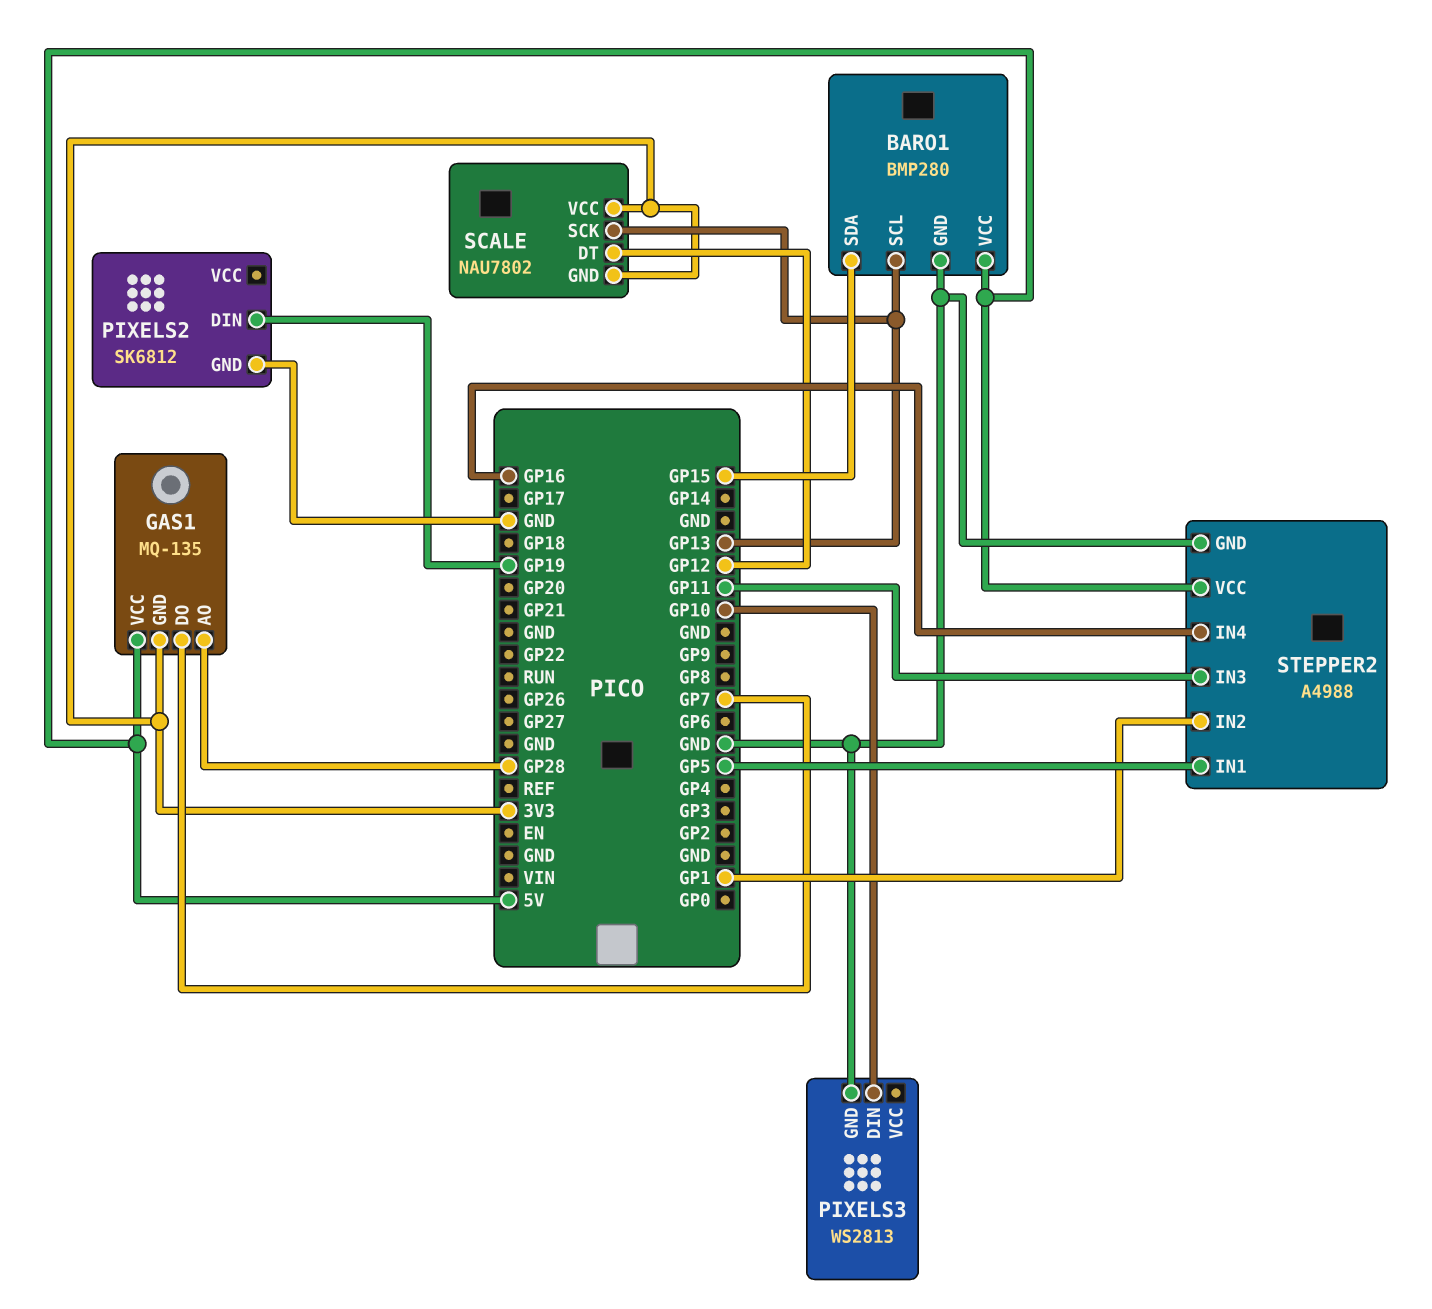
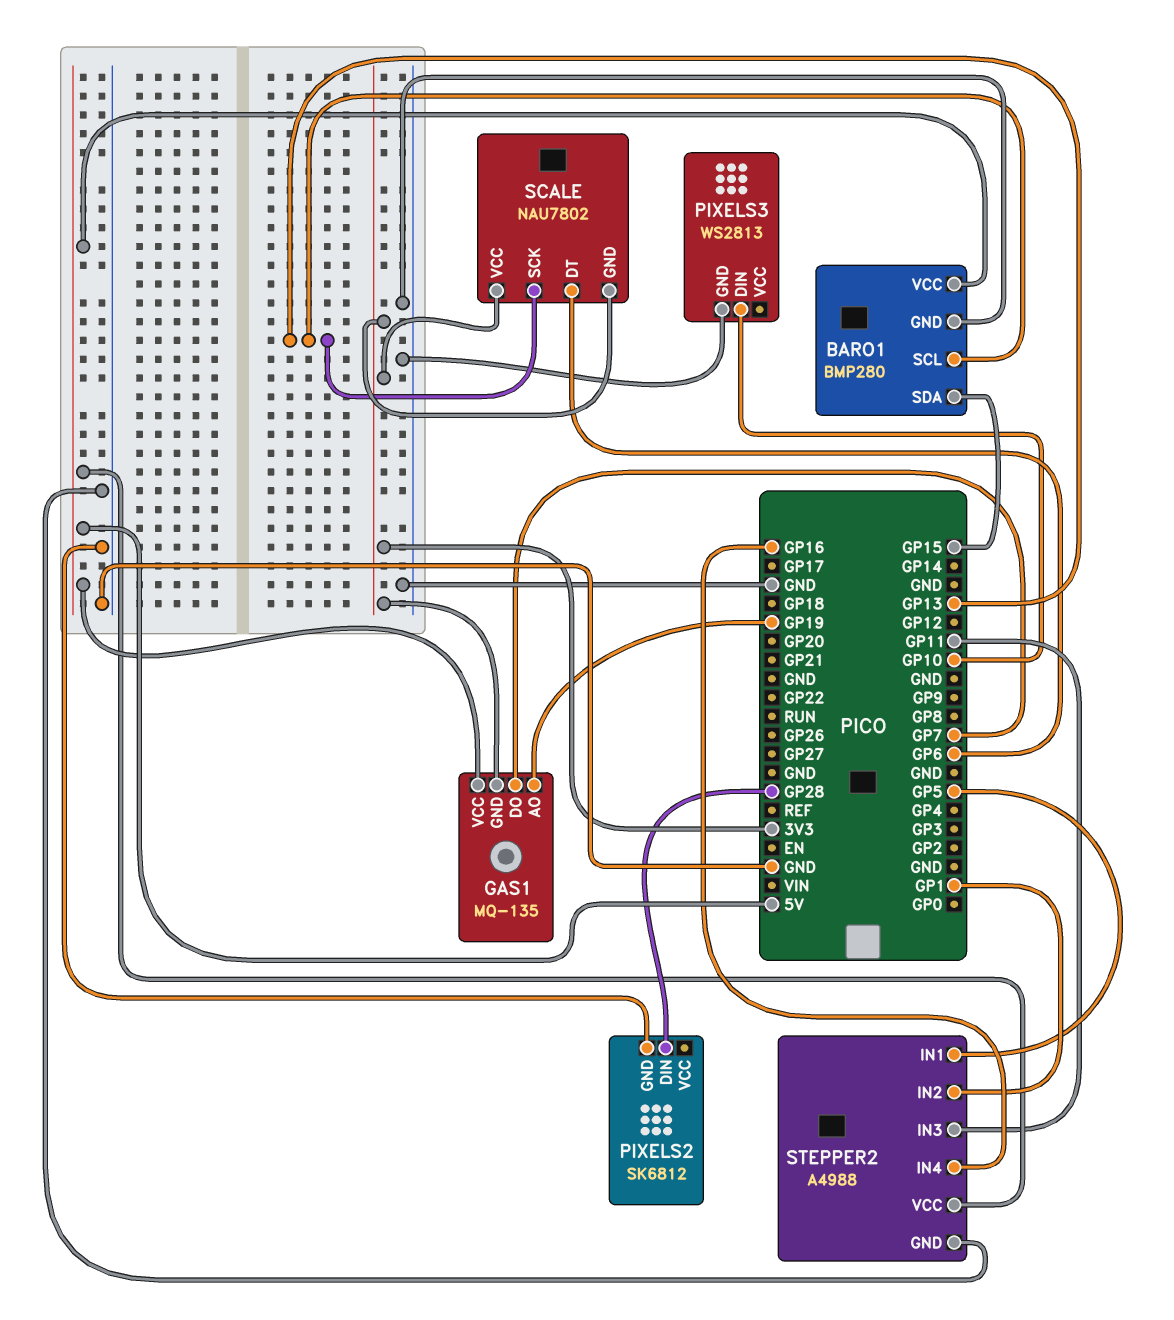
GAS1 pin AO: GP28 -> GP19
PIXELS2 pin DIN: GP19 -> GP28
SCALE pin DT: GP12 -> GP6

